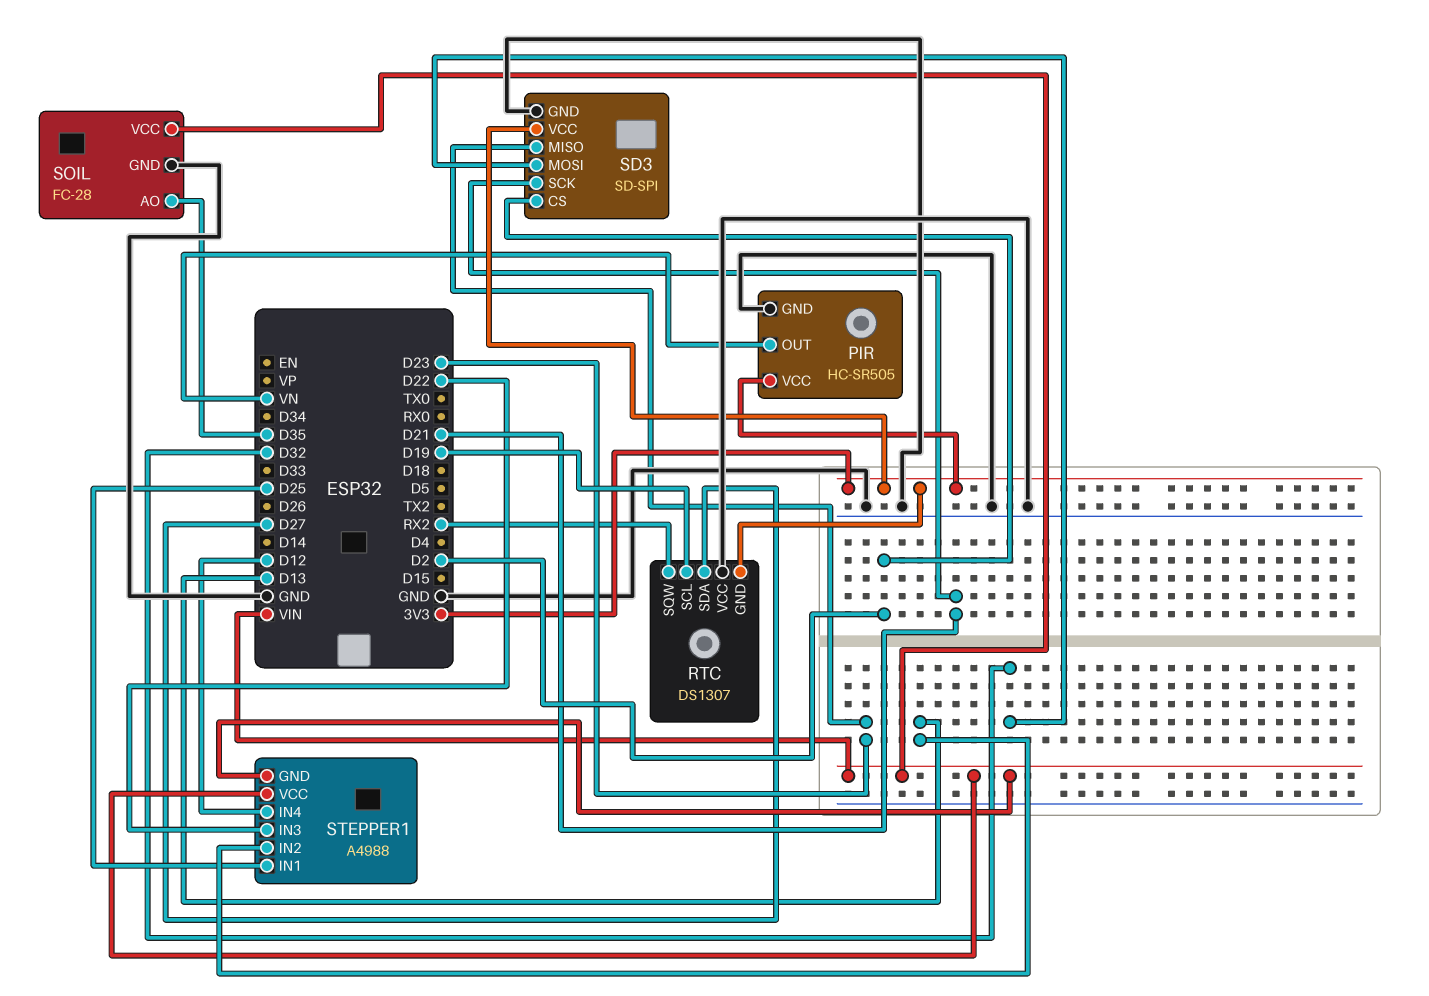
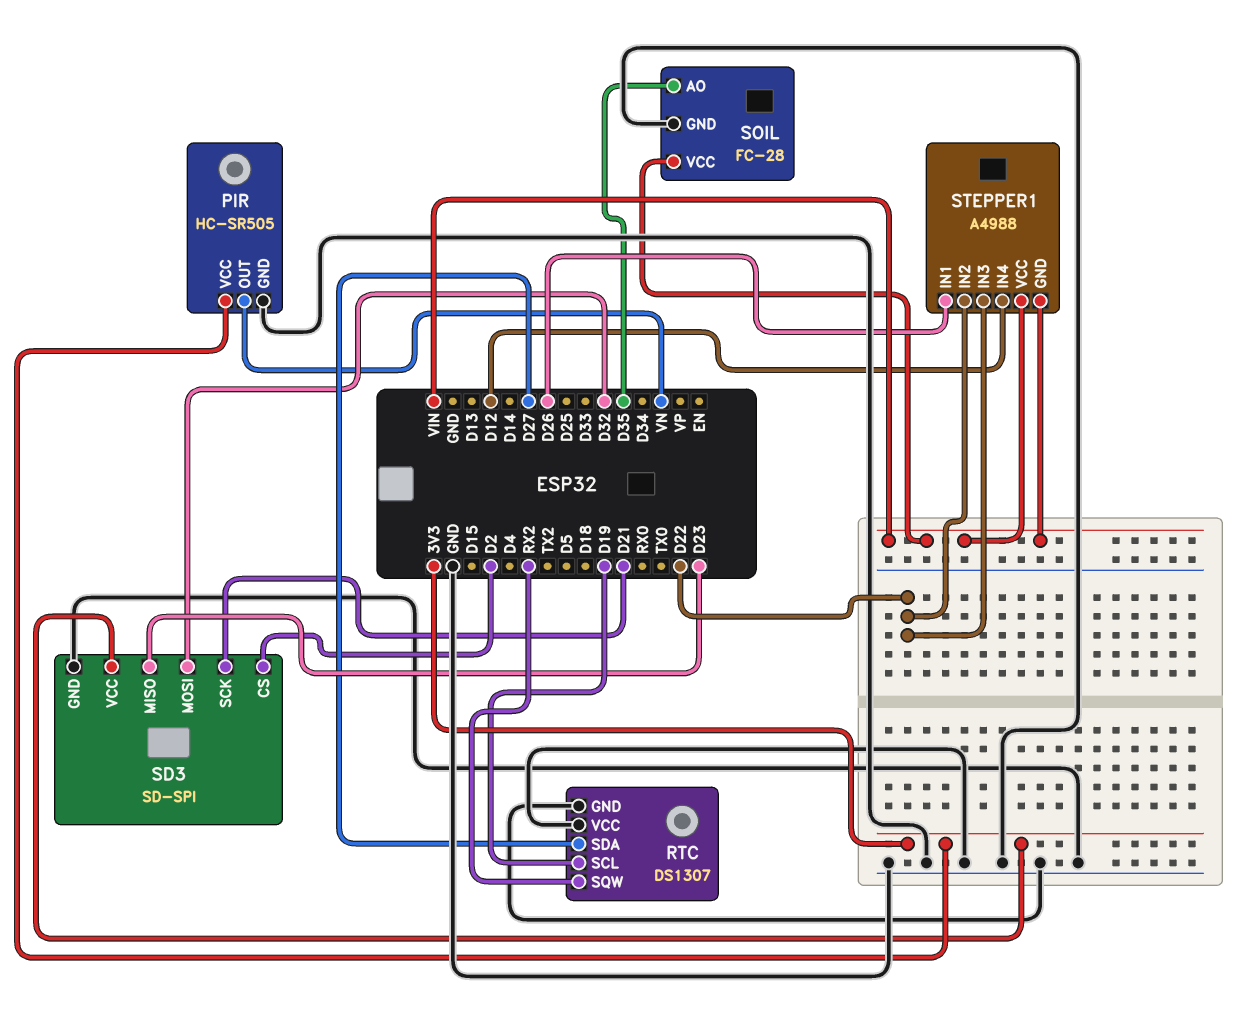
RTC pin GND: 3V3 -> GND
STEPPER1 pin IN1: D25 -> D26
STEPPER1 pin IN2: D13 -> D22

